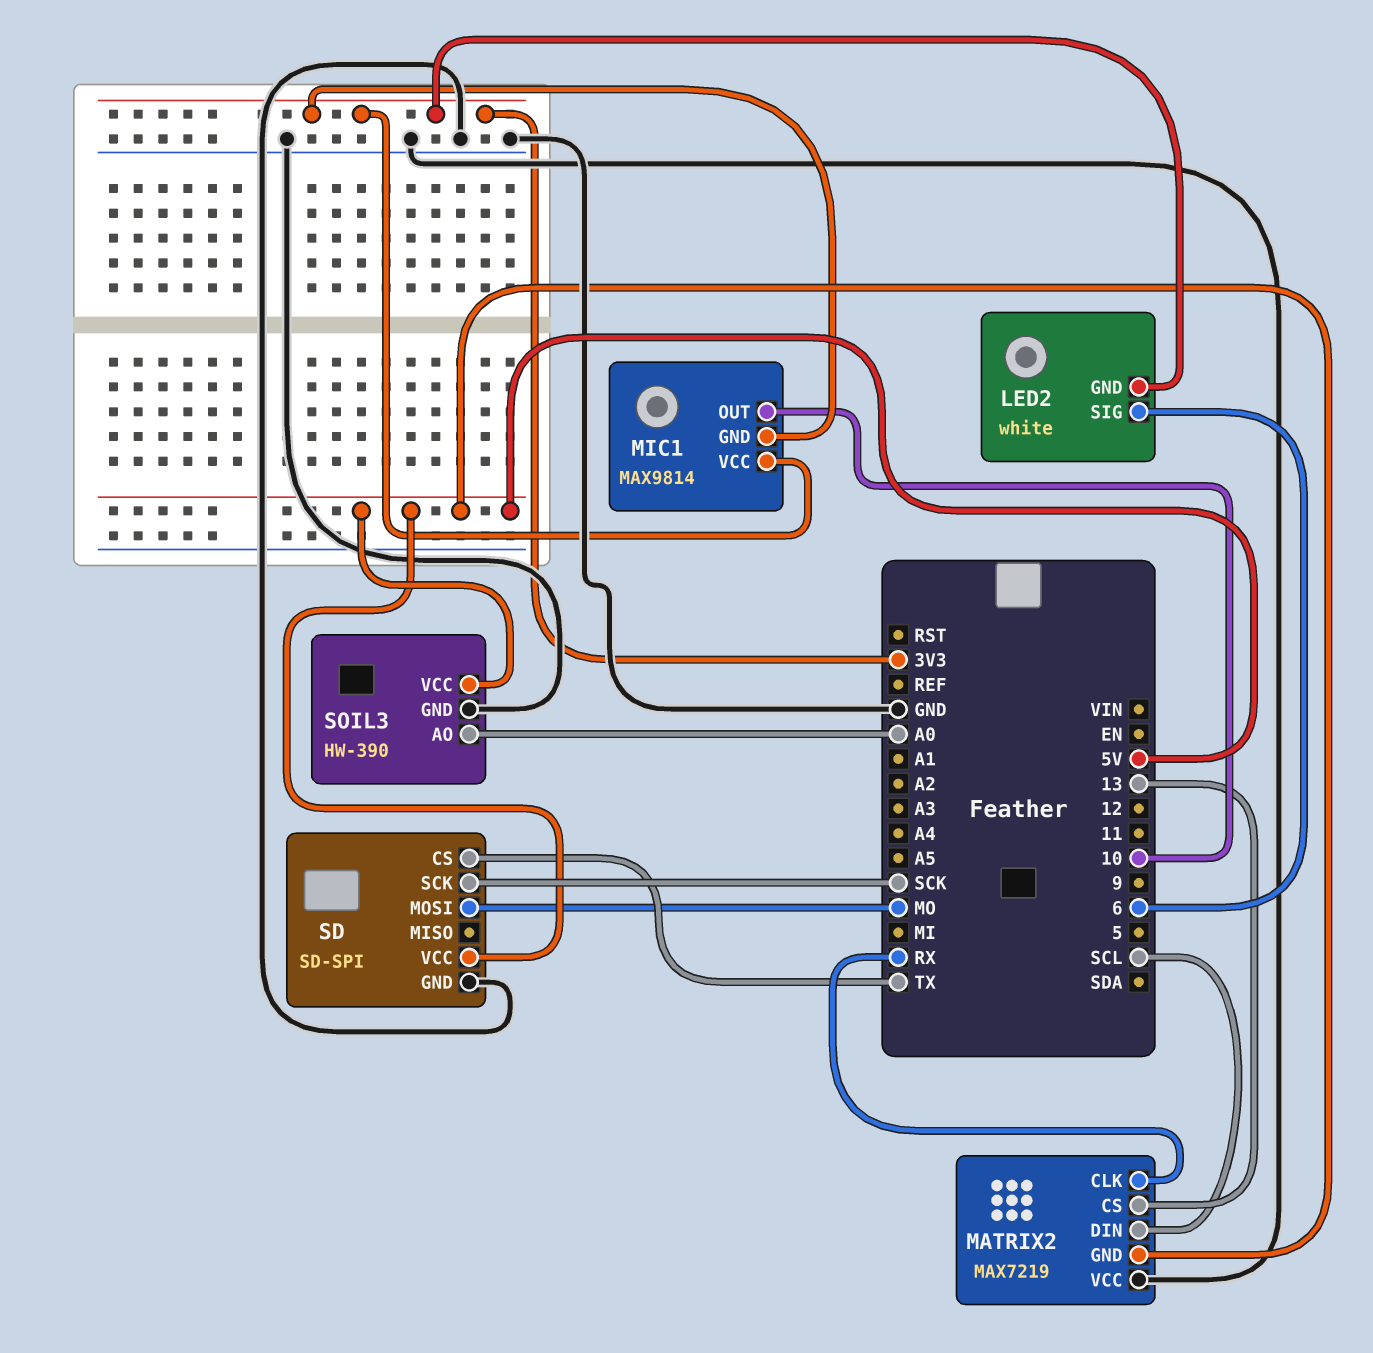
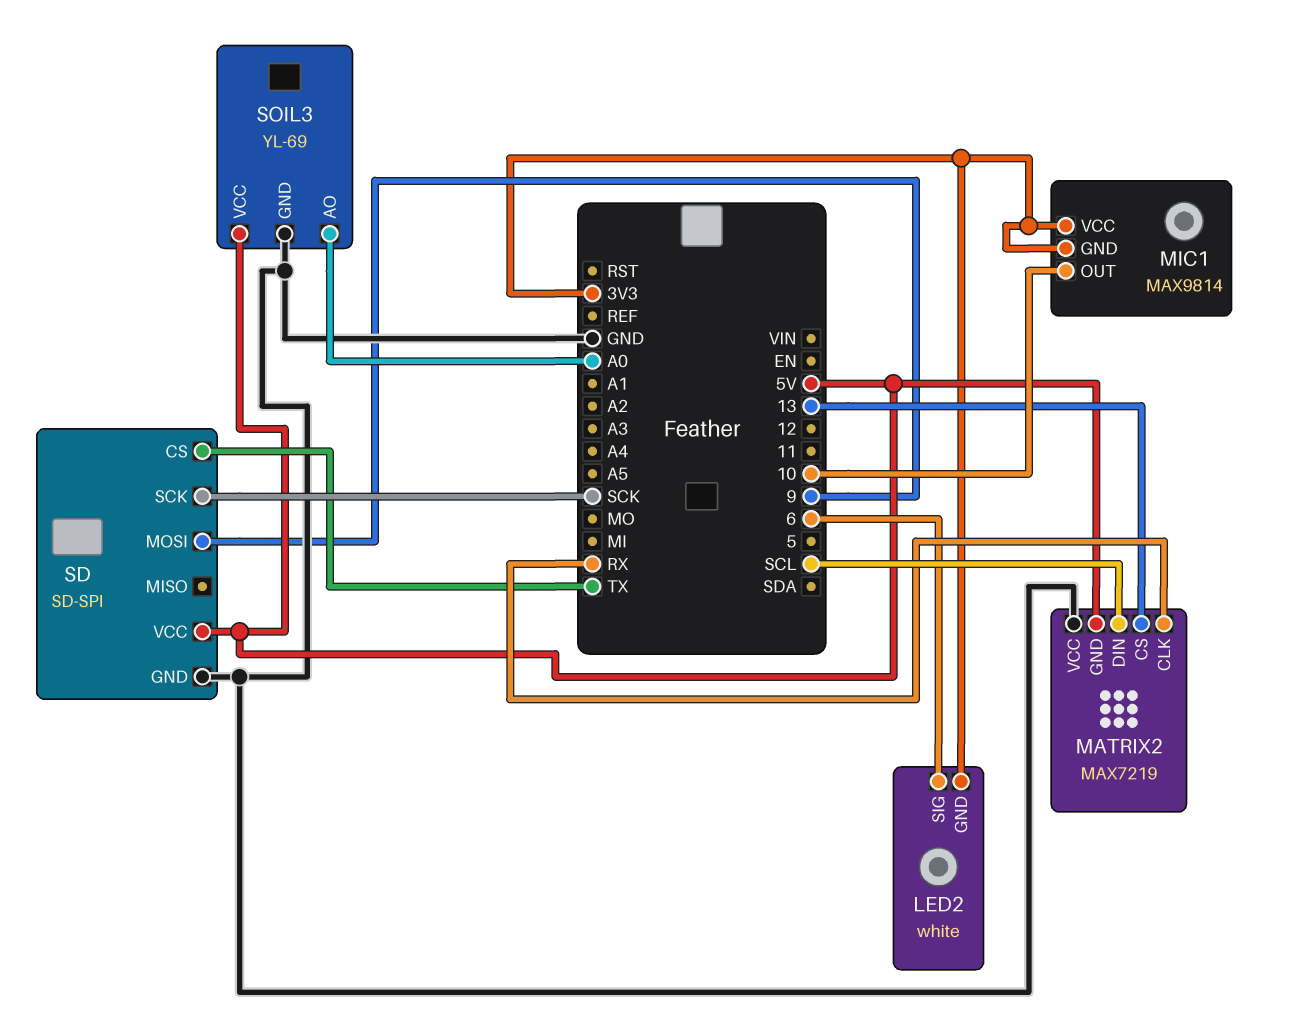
SD pin MOSI: MO -> 9
SOIL3: HW-390 -> YL-69

